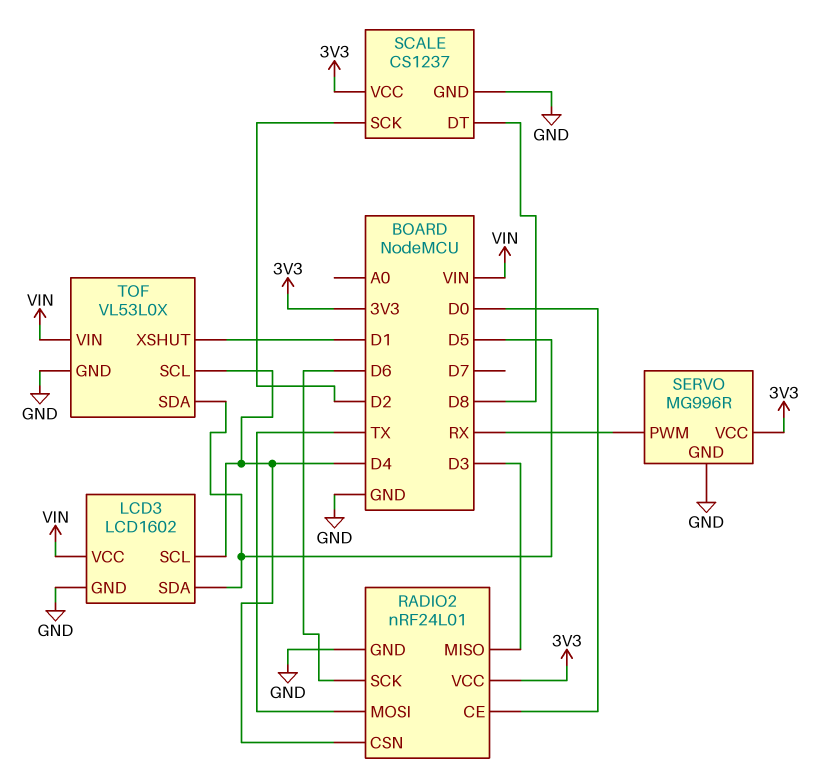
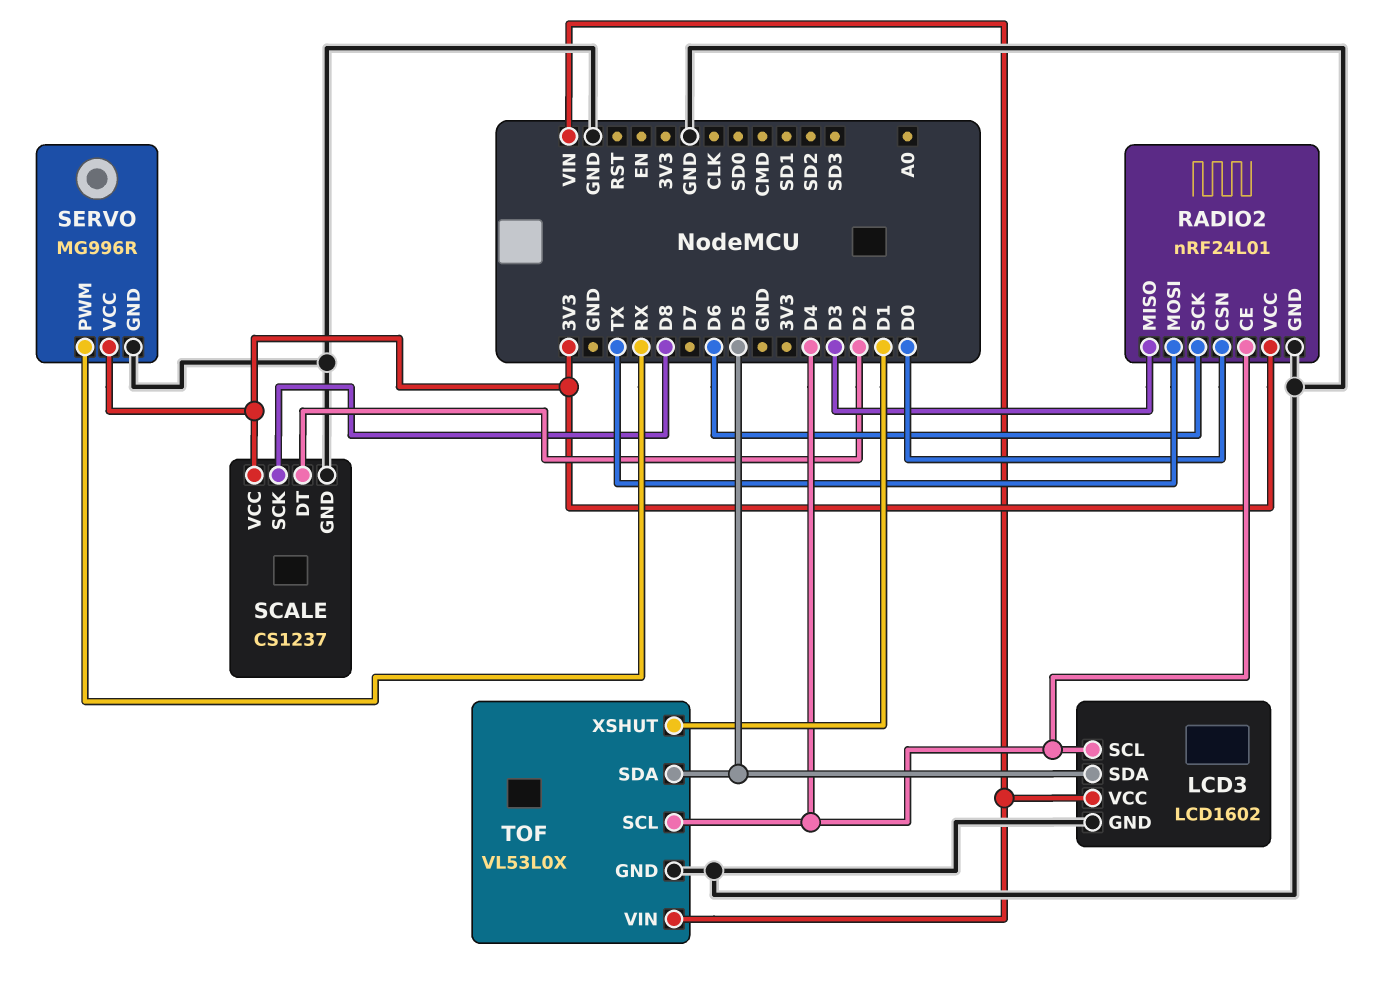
RADIO2 pin CE: D0 -> D4
RADIO2 pin CSN: D4 -> D0
SCALE pin DT: D8 -> D2
SCALE pin SCK: D2 -> D8

